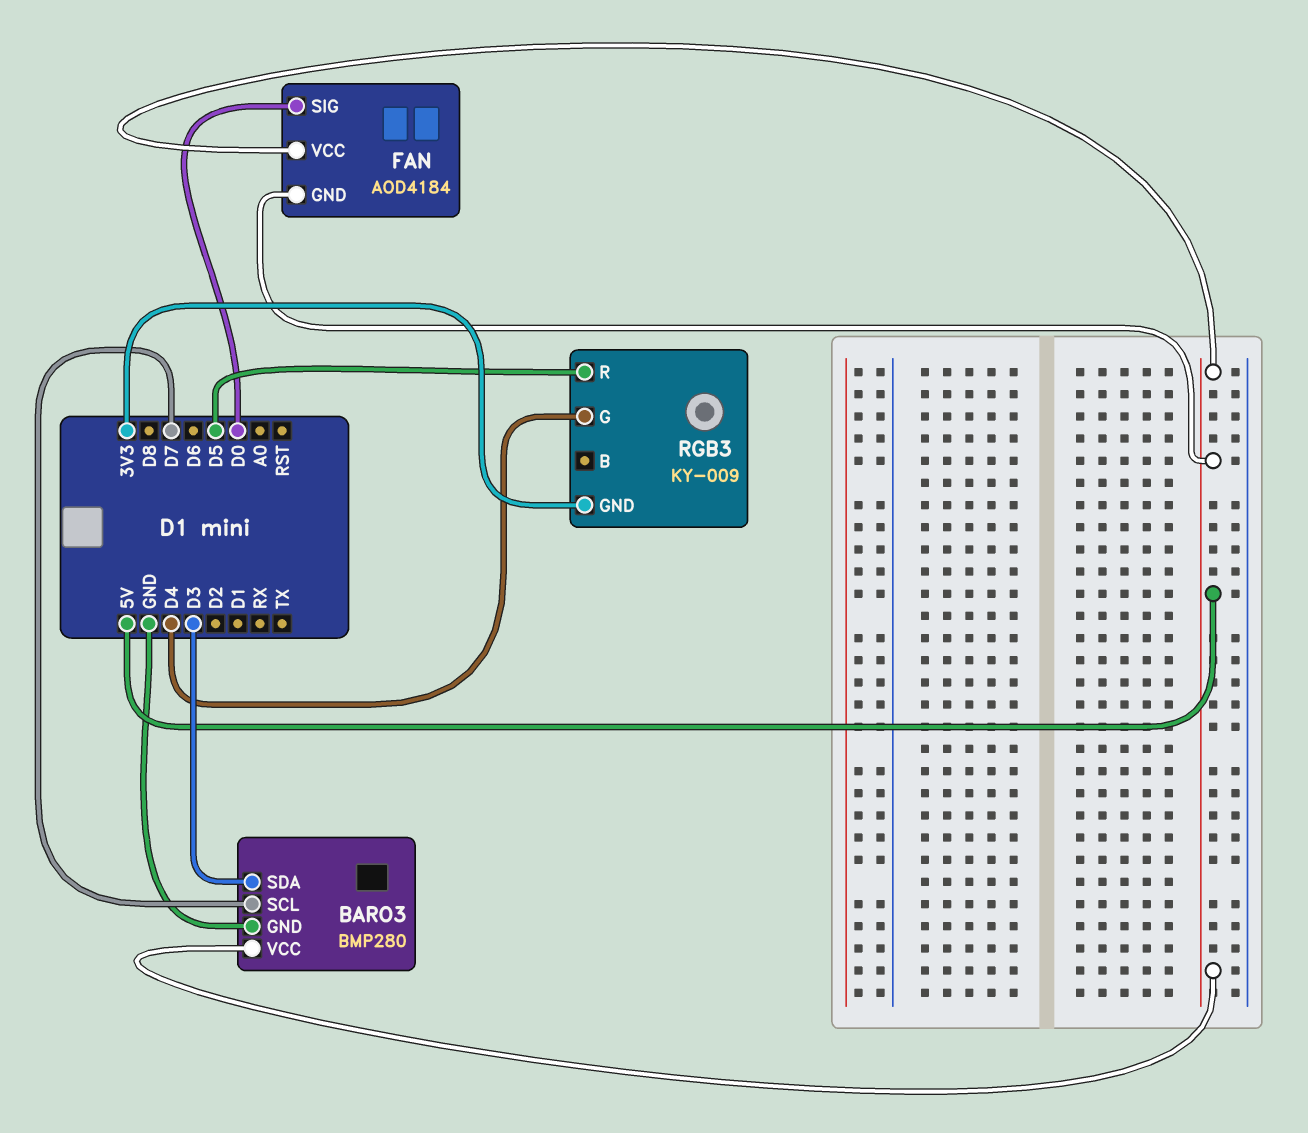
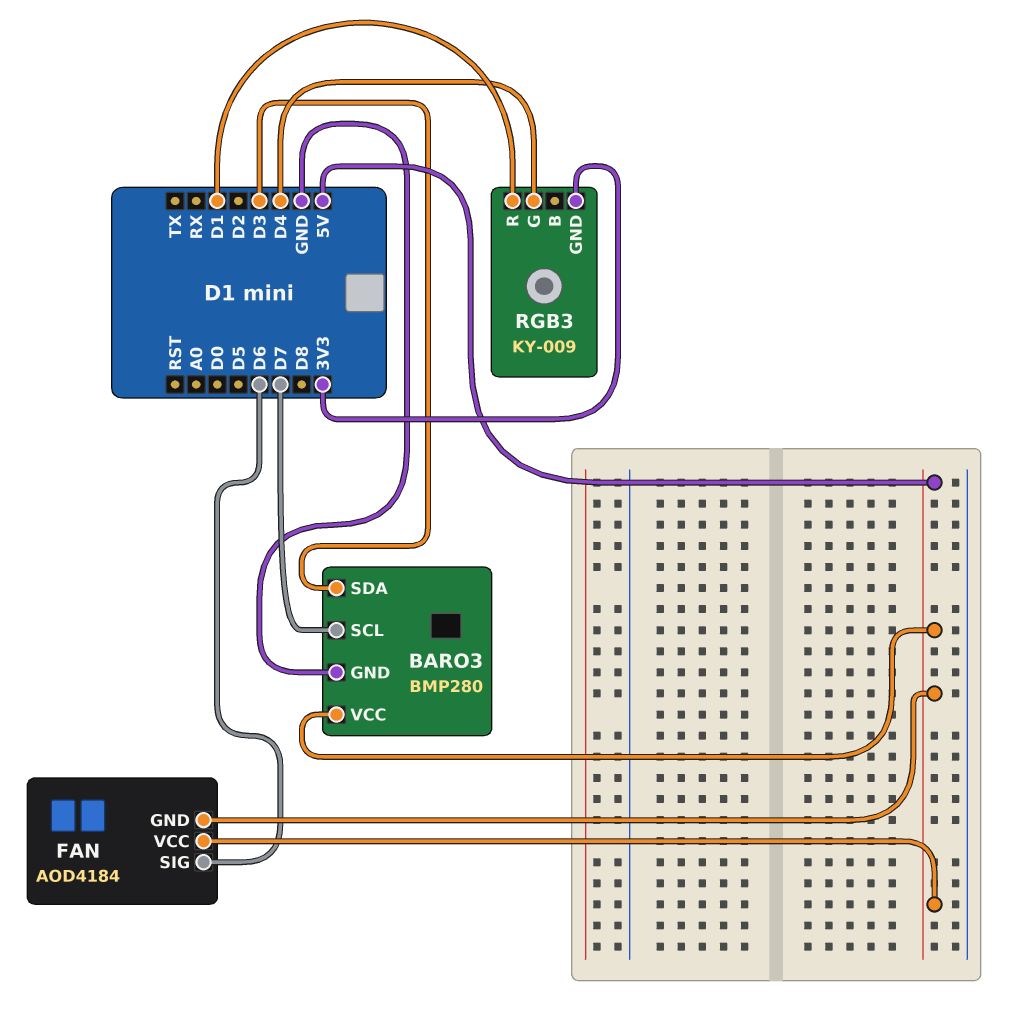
FAN pin SIG: D0 -> D6
RGB3 pin R: D5 -> D1

